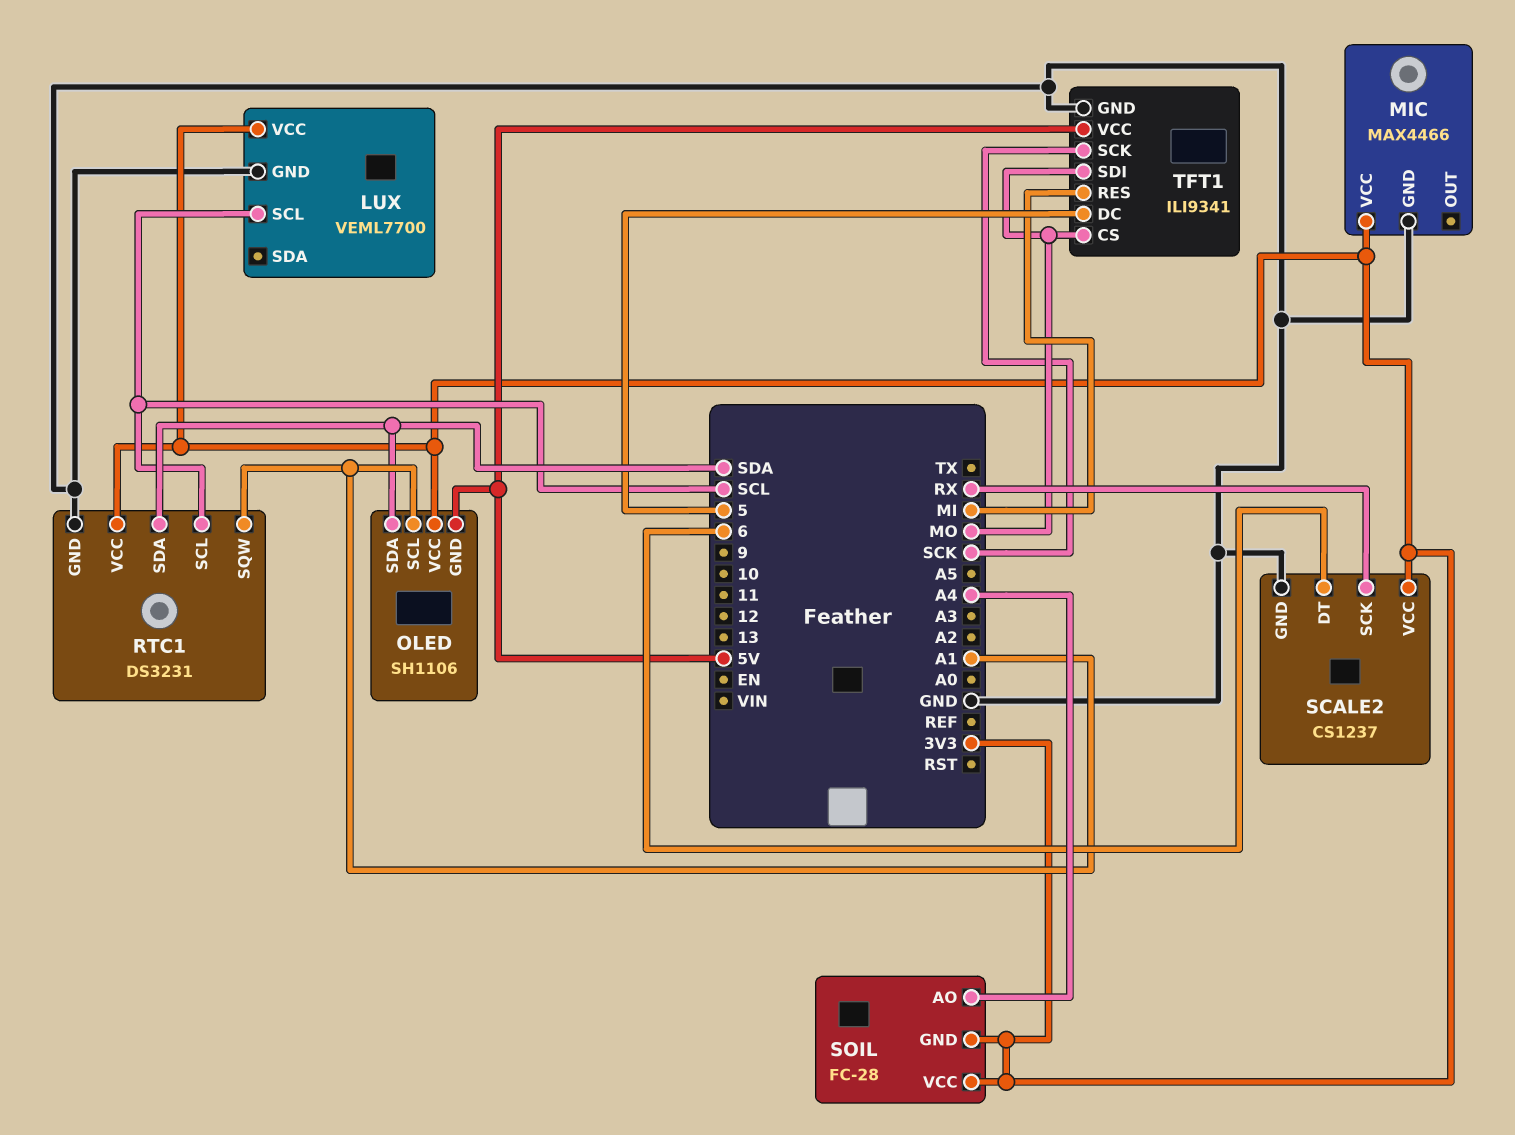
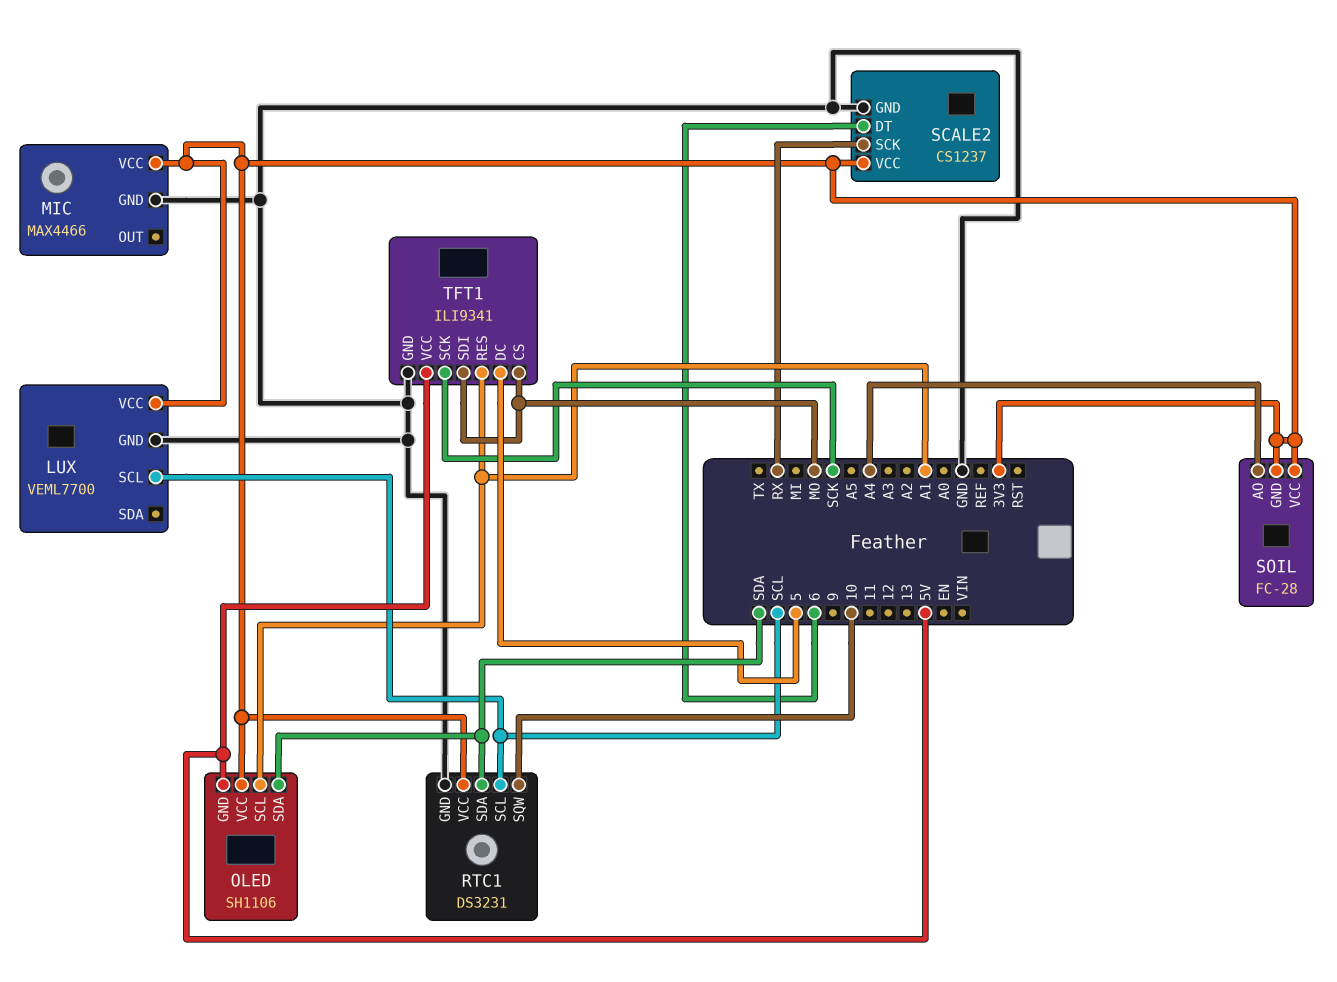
RTC1 pin SQW: A1 -> 10
TFT1 pin RES: MI -> A1

